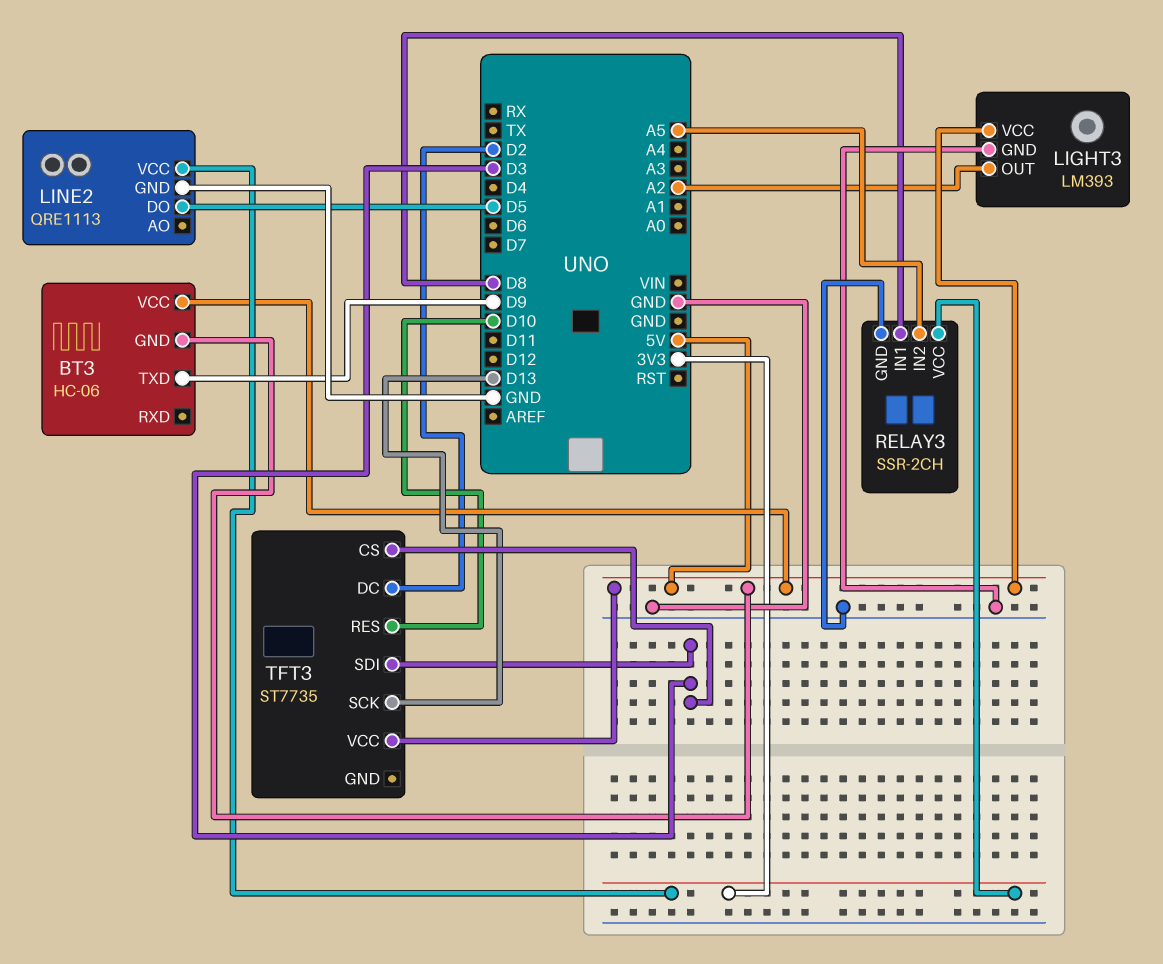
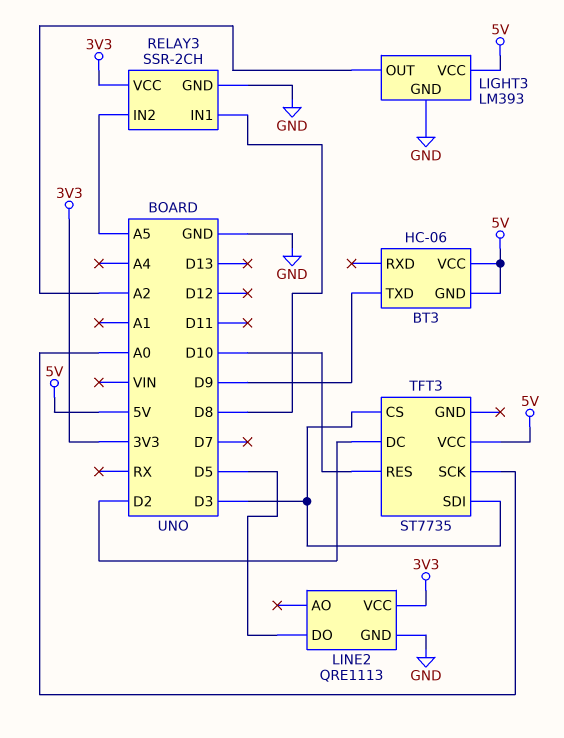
TFT3 pin SCK: D13 -> A0

